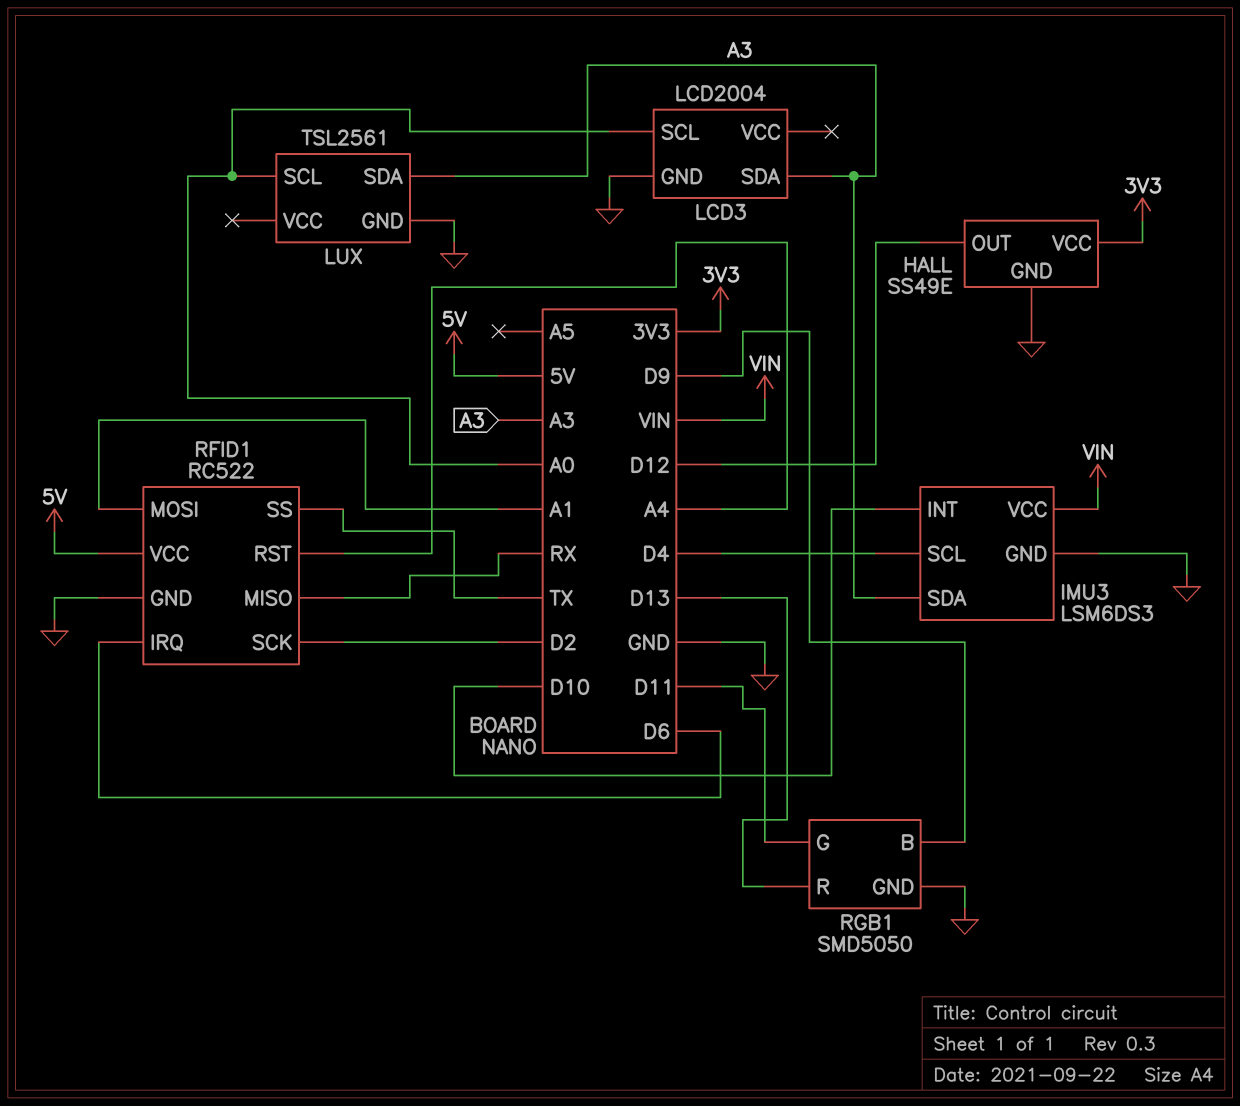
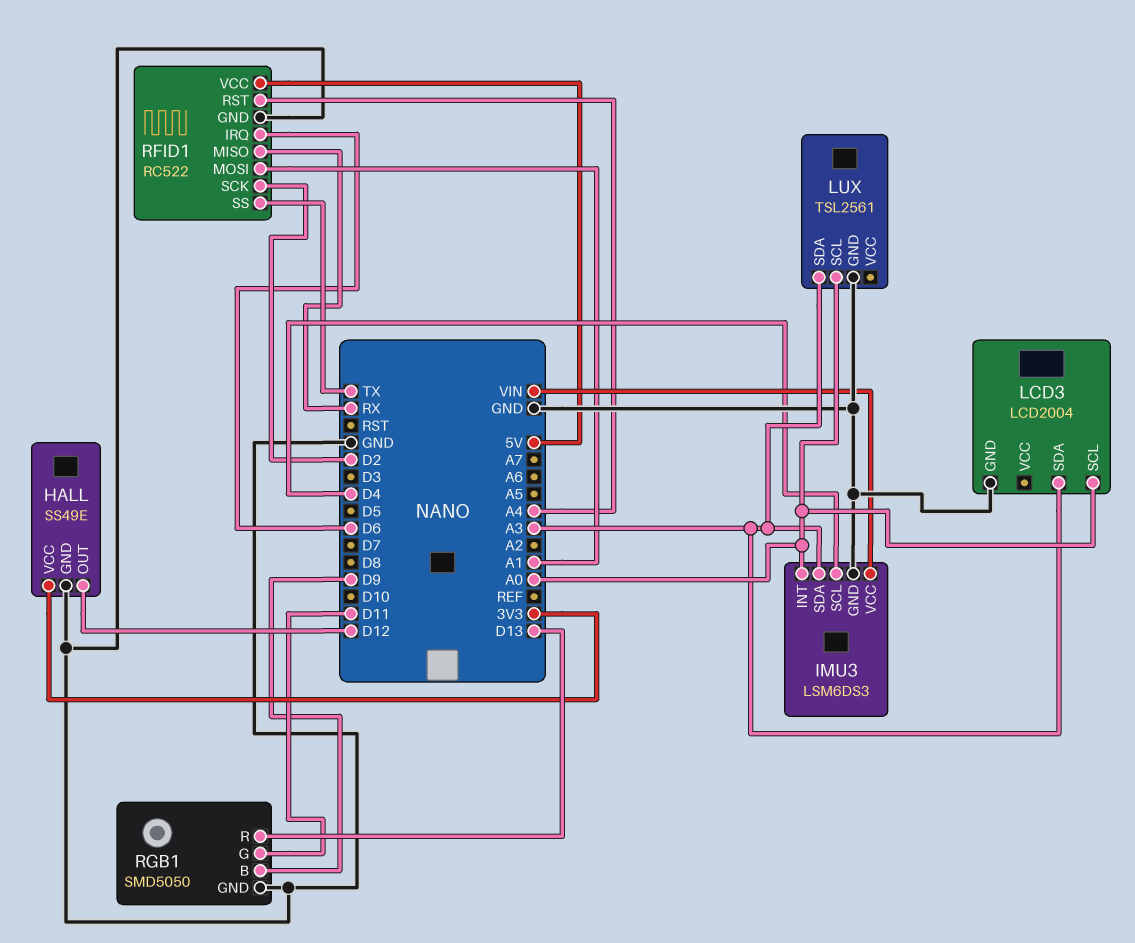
IMU3 pin INT: D10 -> A0

